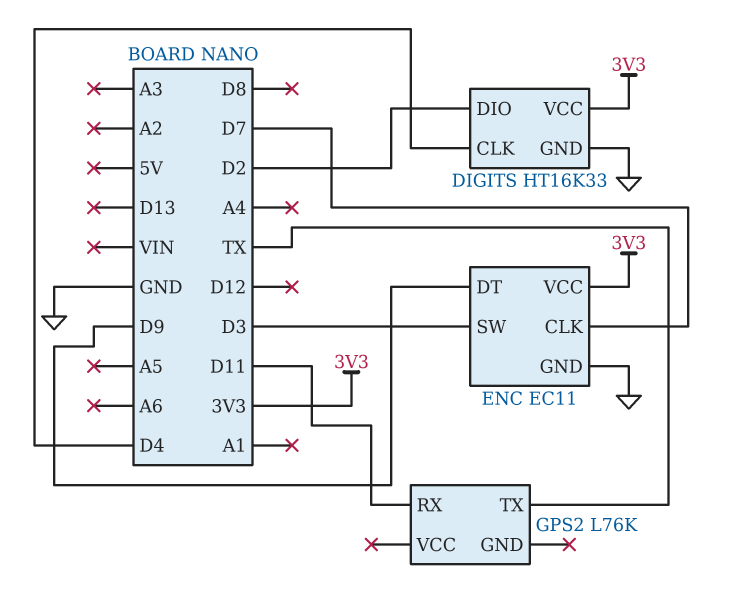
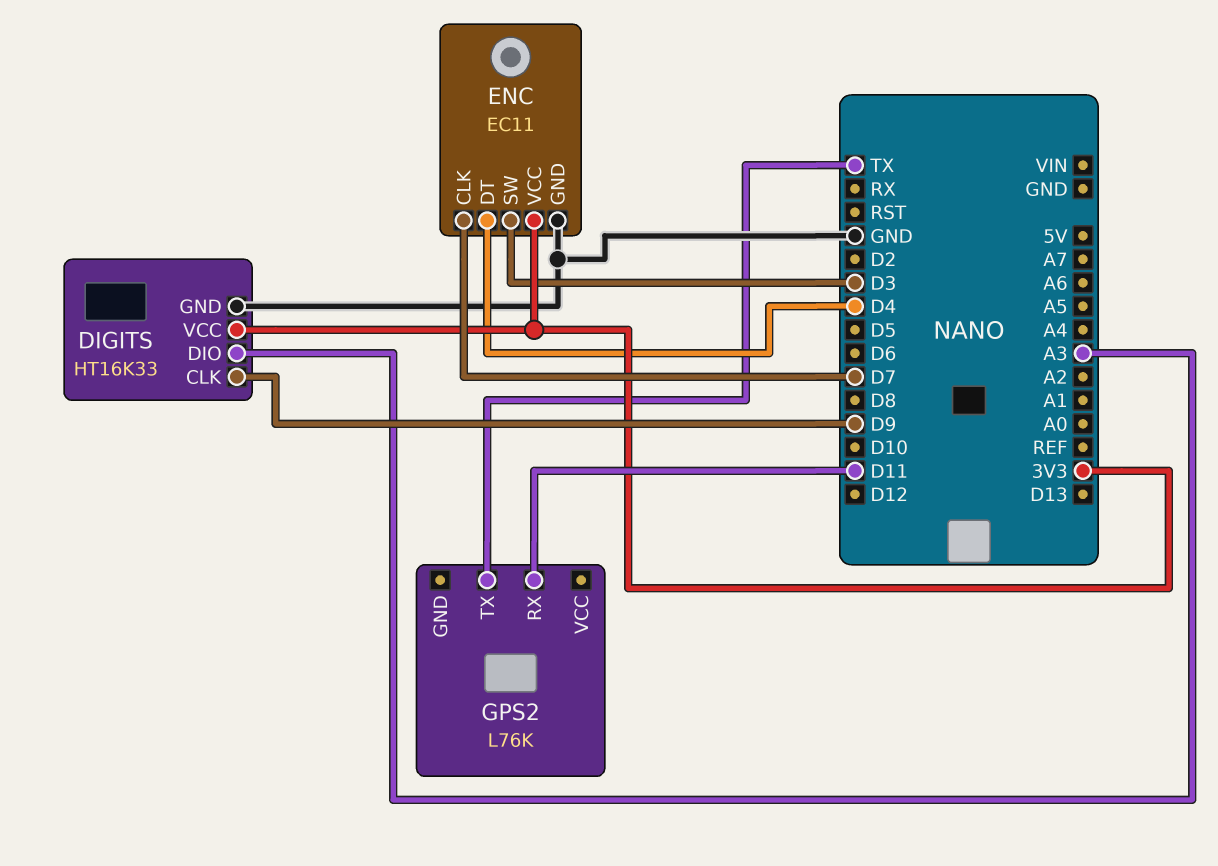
DIGITS pin CLK: D4 -> D9
DIGITS pin DIO: D2 -> A3
ENC pin DT: D9 -> D4

